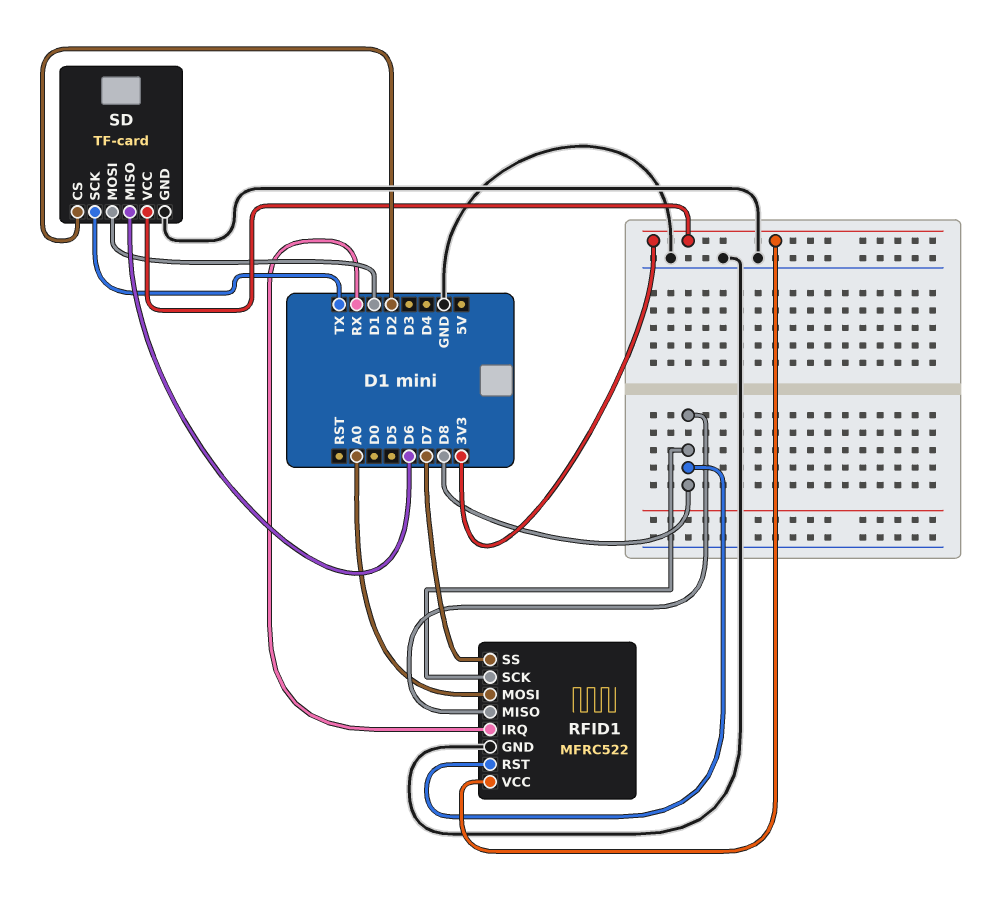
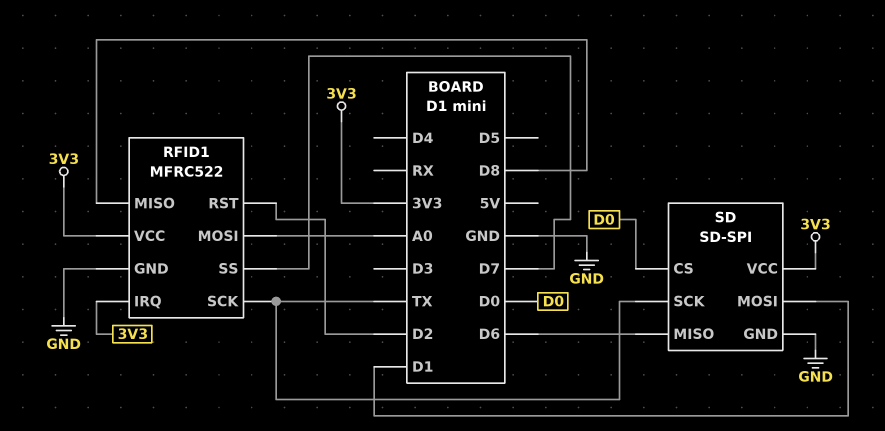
RFID1 pin IRQ: RX -> 3V3
RFID1 pin RST: D8 -> D2
RFID1 pin SCK: D8 -> TX
SD: TF-card -> SD-SPI
SD pin CS: D2 -> D0

